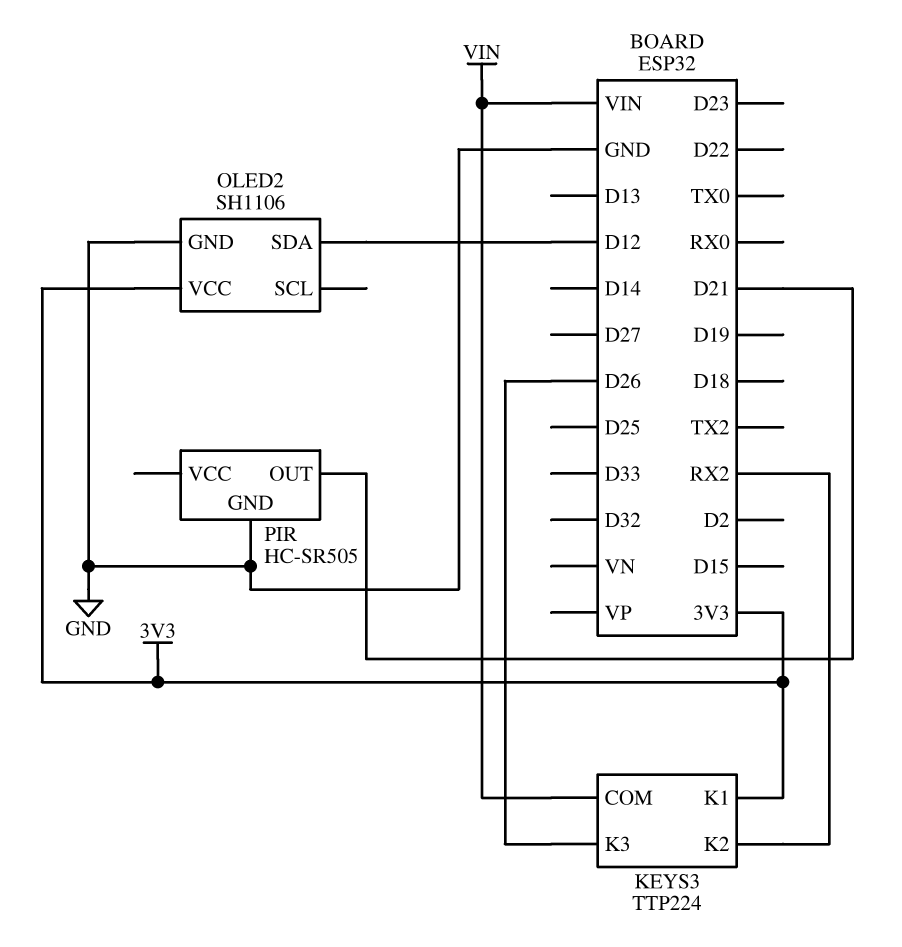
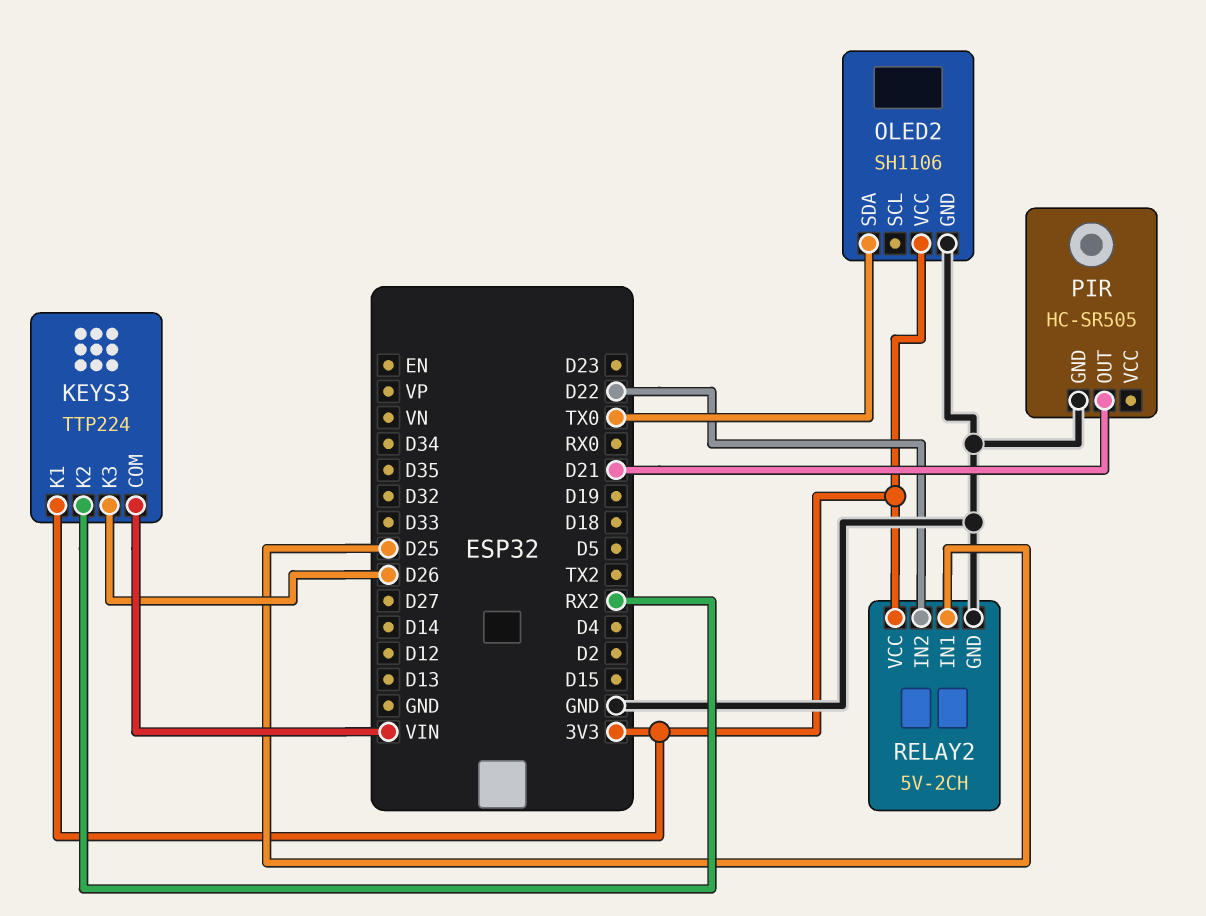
OLED2 pin SDA: D12 -> TX0
RELAY2: none -> 5V-2CH
RELAY2 pin GND: none -> GND
RELAY2 pin IN1: none -> D25
RELAY2 pin IN2: none -> D22
RELAY2 pin VCC: none -> 3V3

